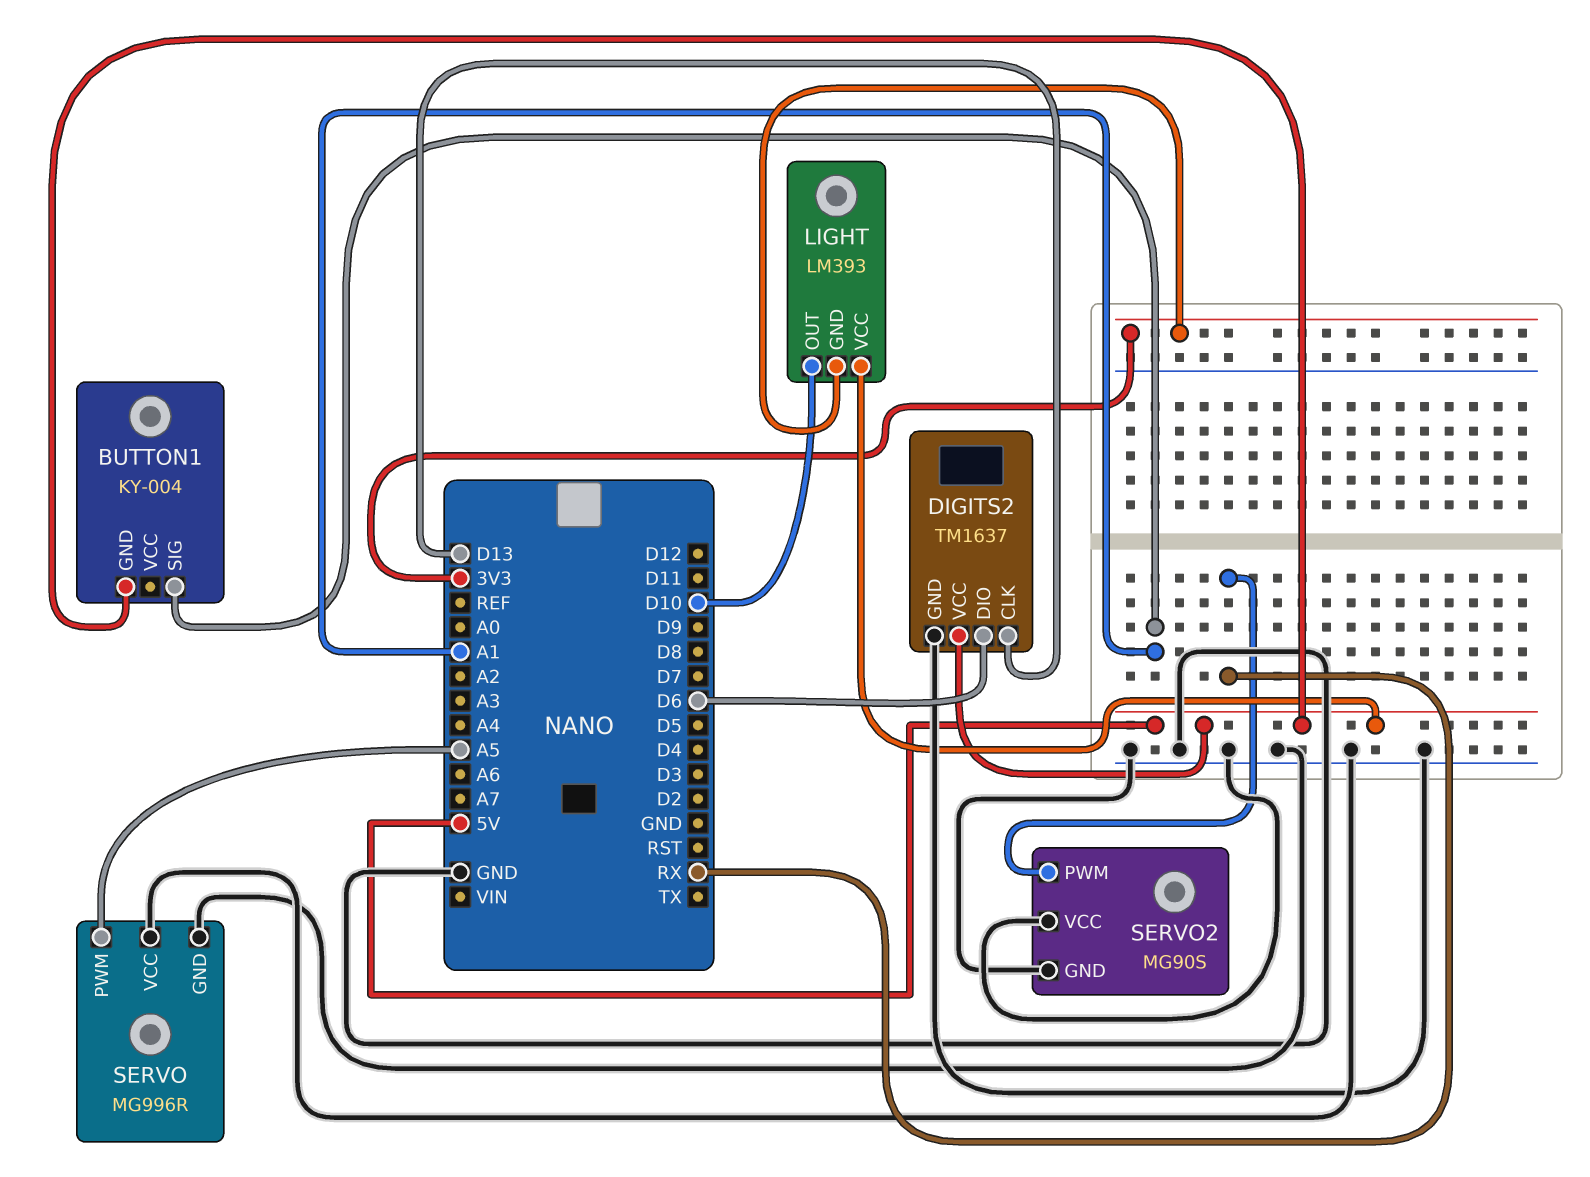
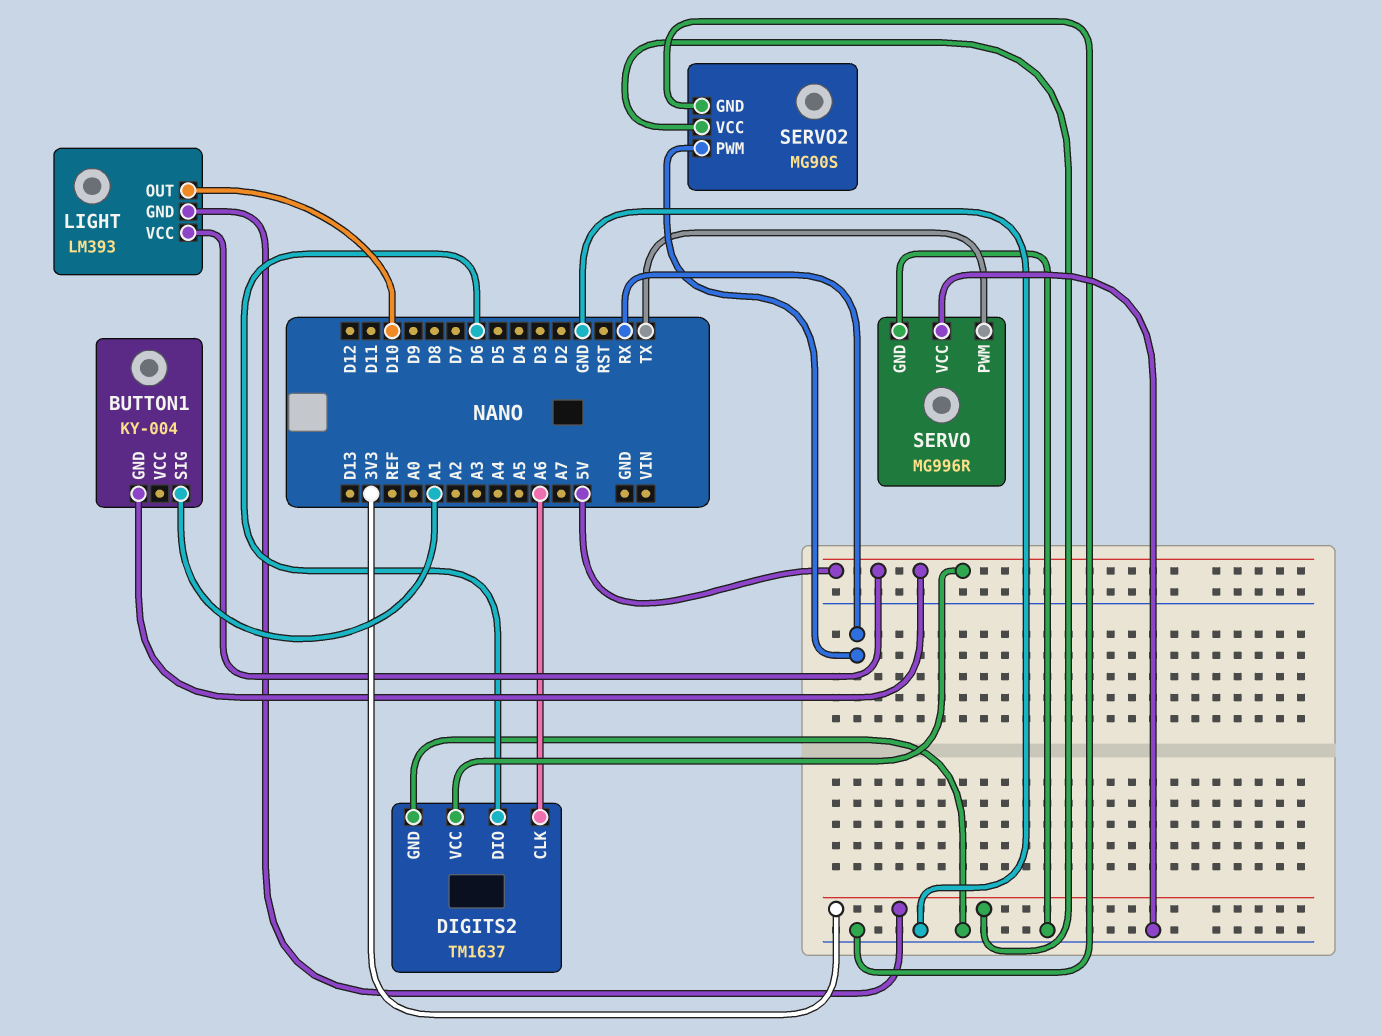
DIGITS2 pin CLK: D13 -> A6
SERVO pin PWM: A5 -> TX
SERVO2 pin VCC: GND -> 3V3

